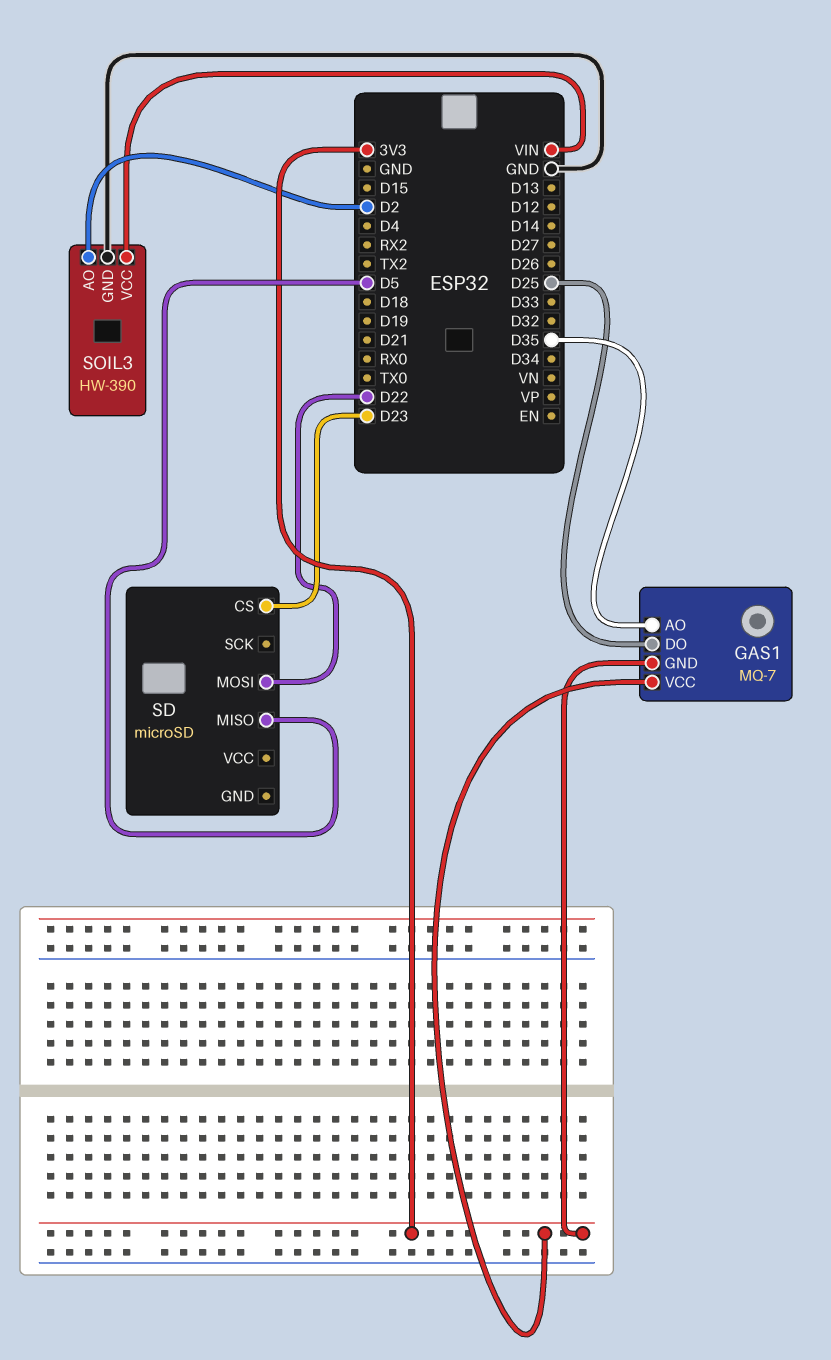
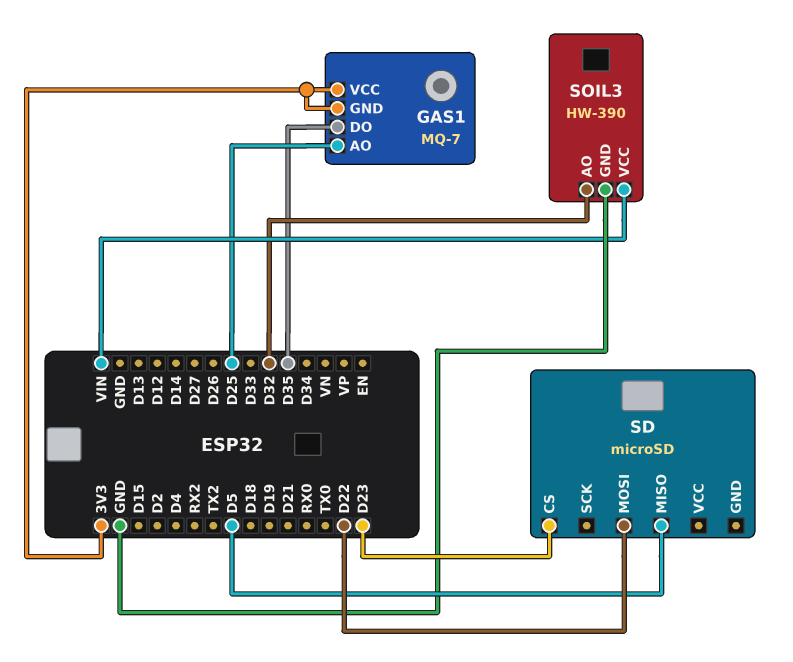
GAS1 pin AO: D35 -> D25
GAS1 pin DO: D25 -> D35
SOIL3 pin AO: D2 -> D32

